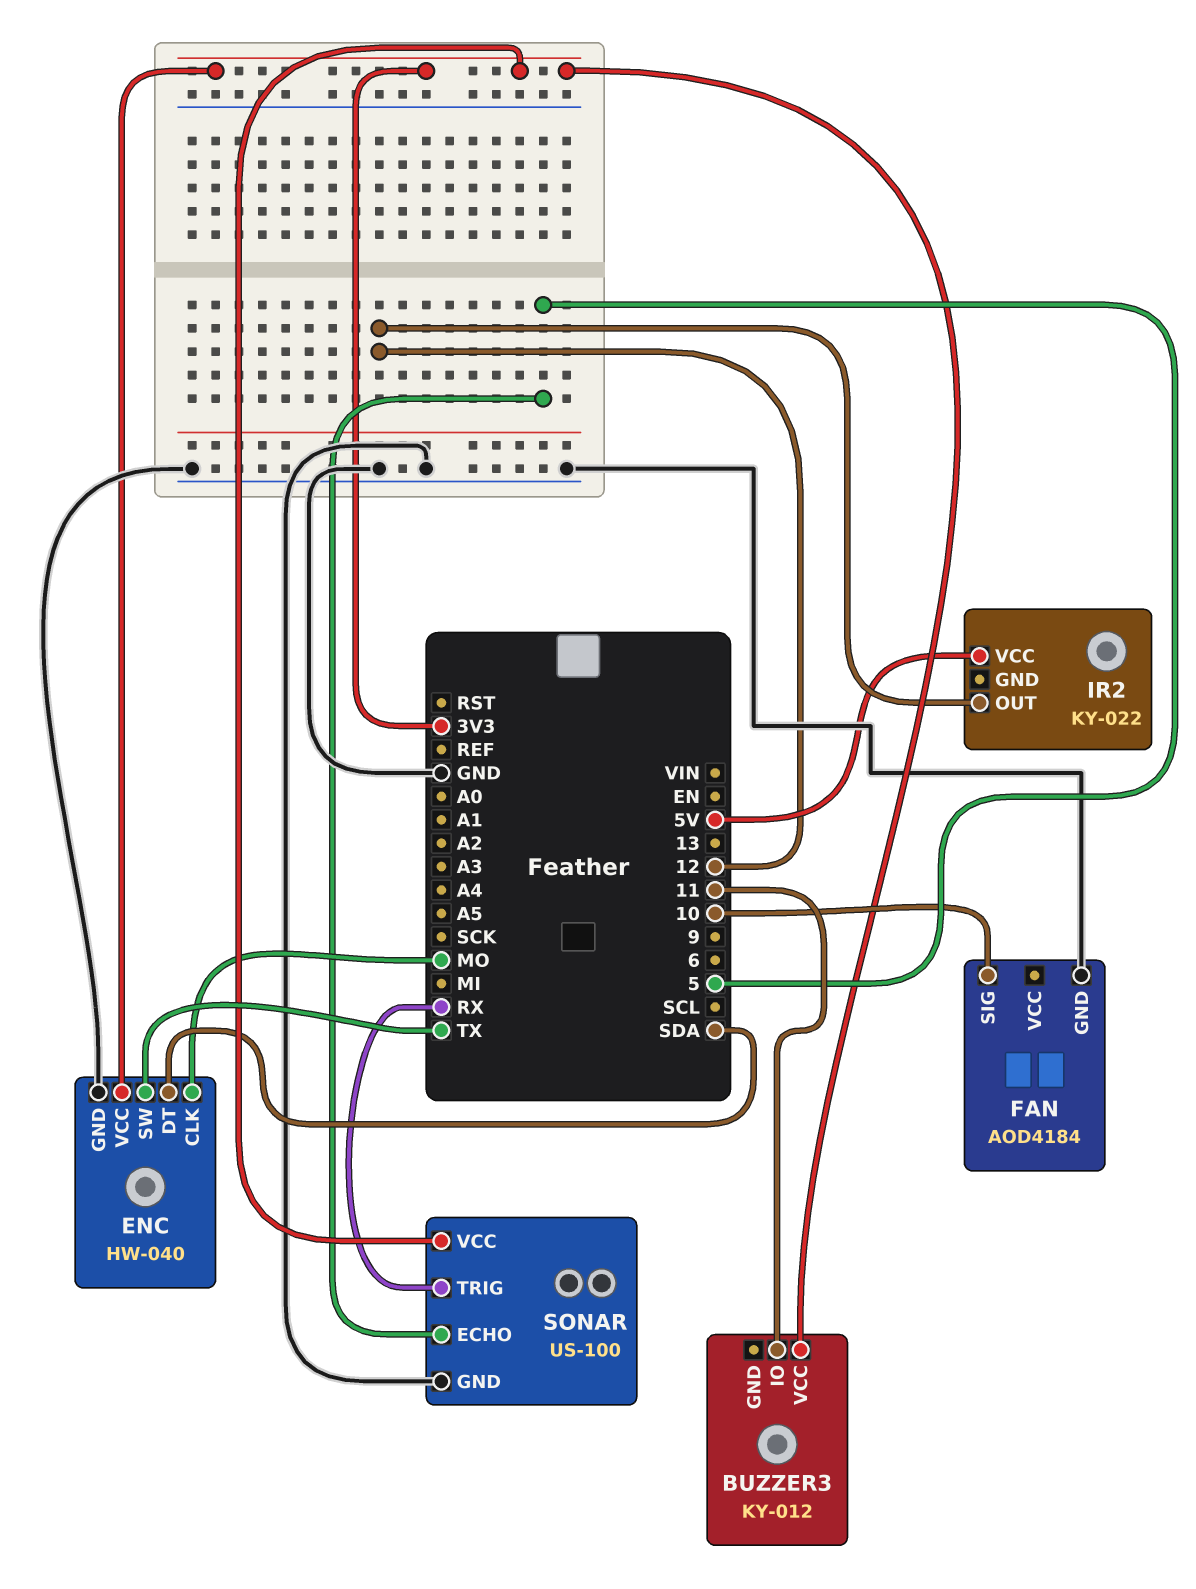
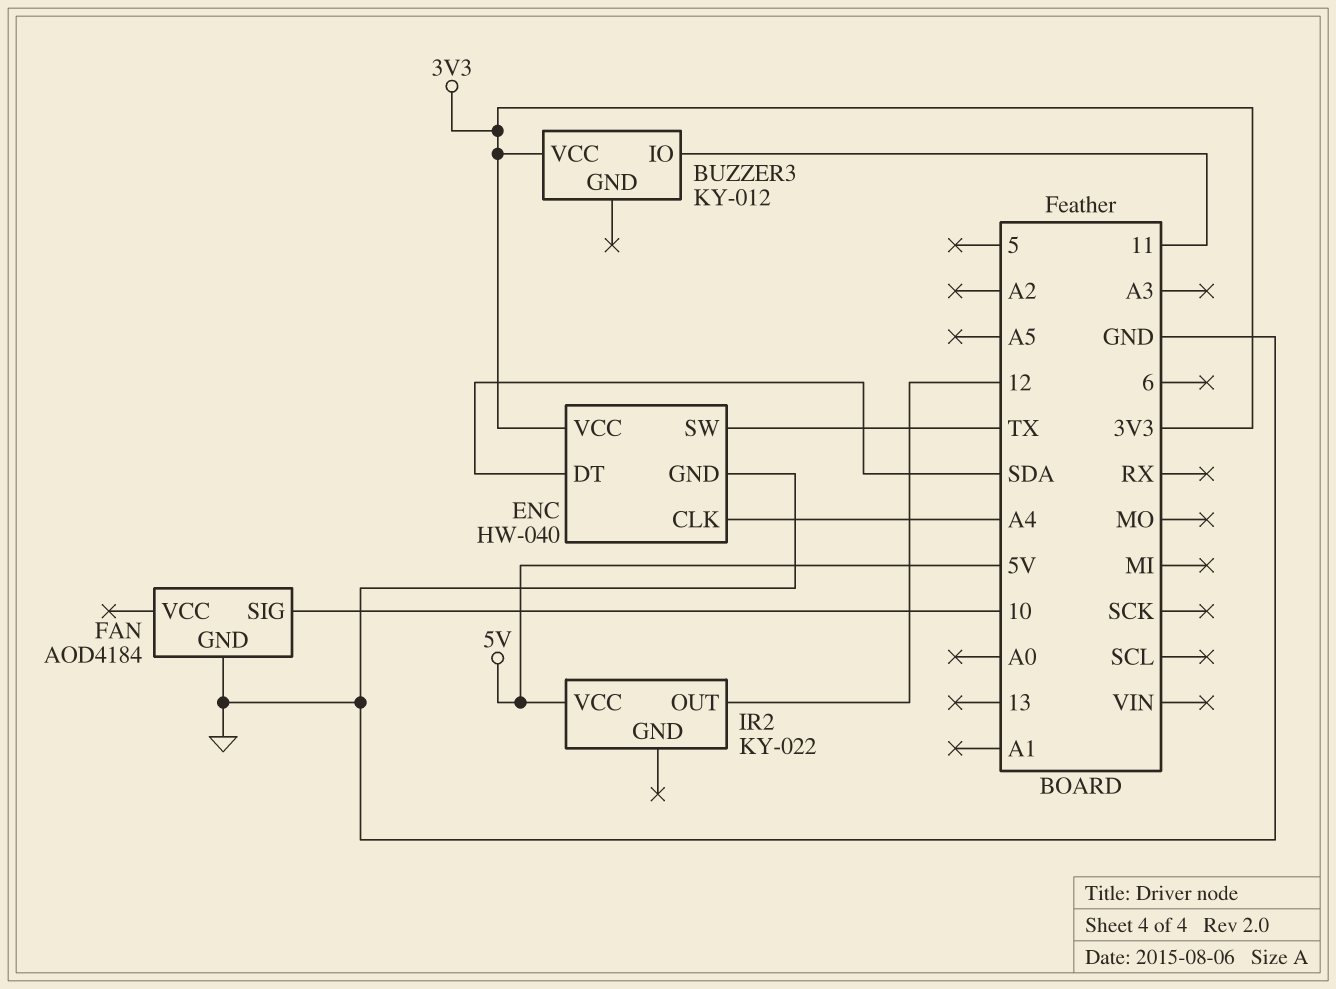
ENC pin CLK: MO -> A4
SONAR: US-100 -> none
SONAR pin ECHO: 5 -> none
SONAR pin GND: GND -> none
SONAR pin TRIG: RX -> none
SONAR pin VCC: 3V3 -> none

